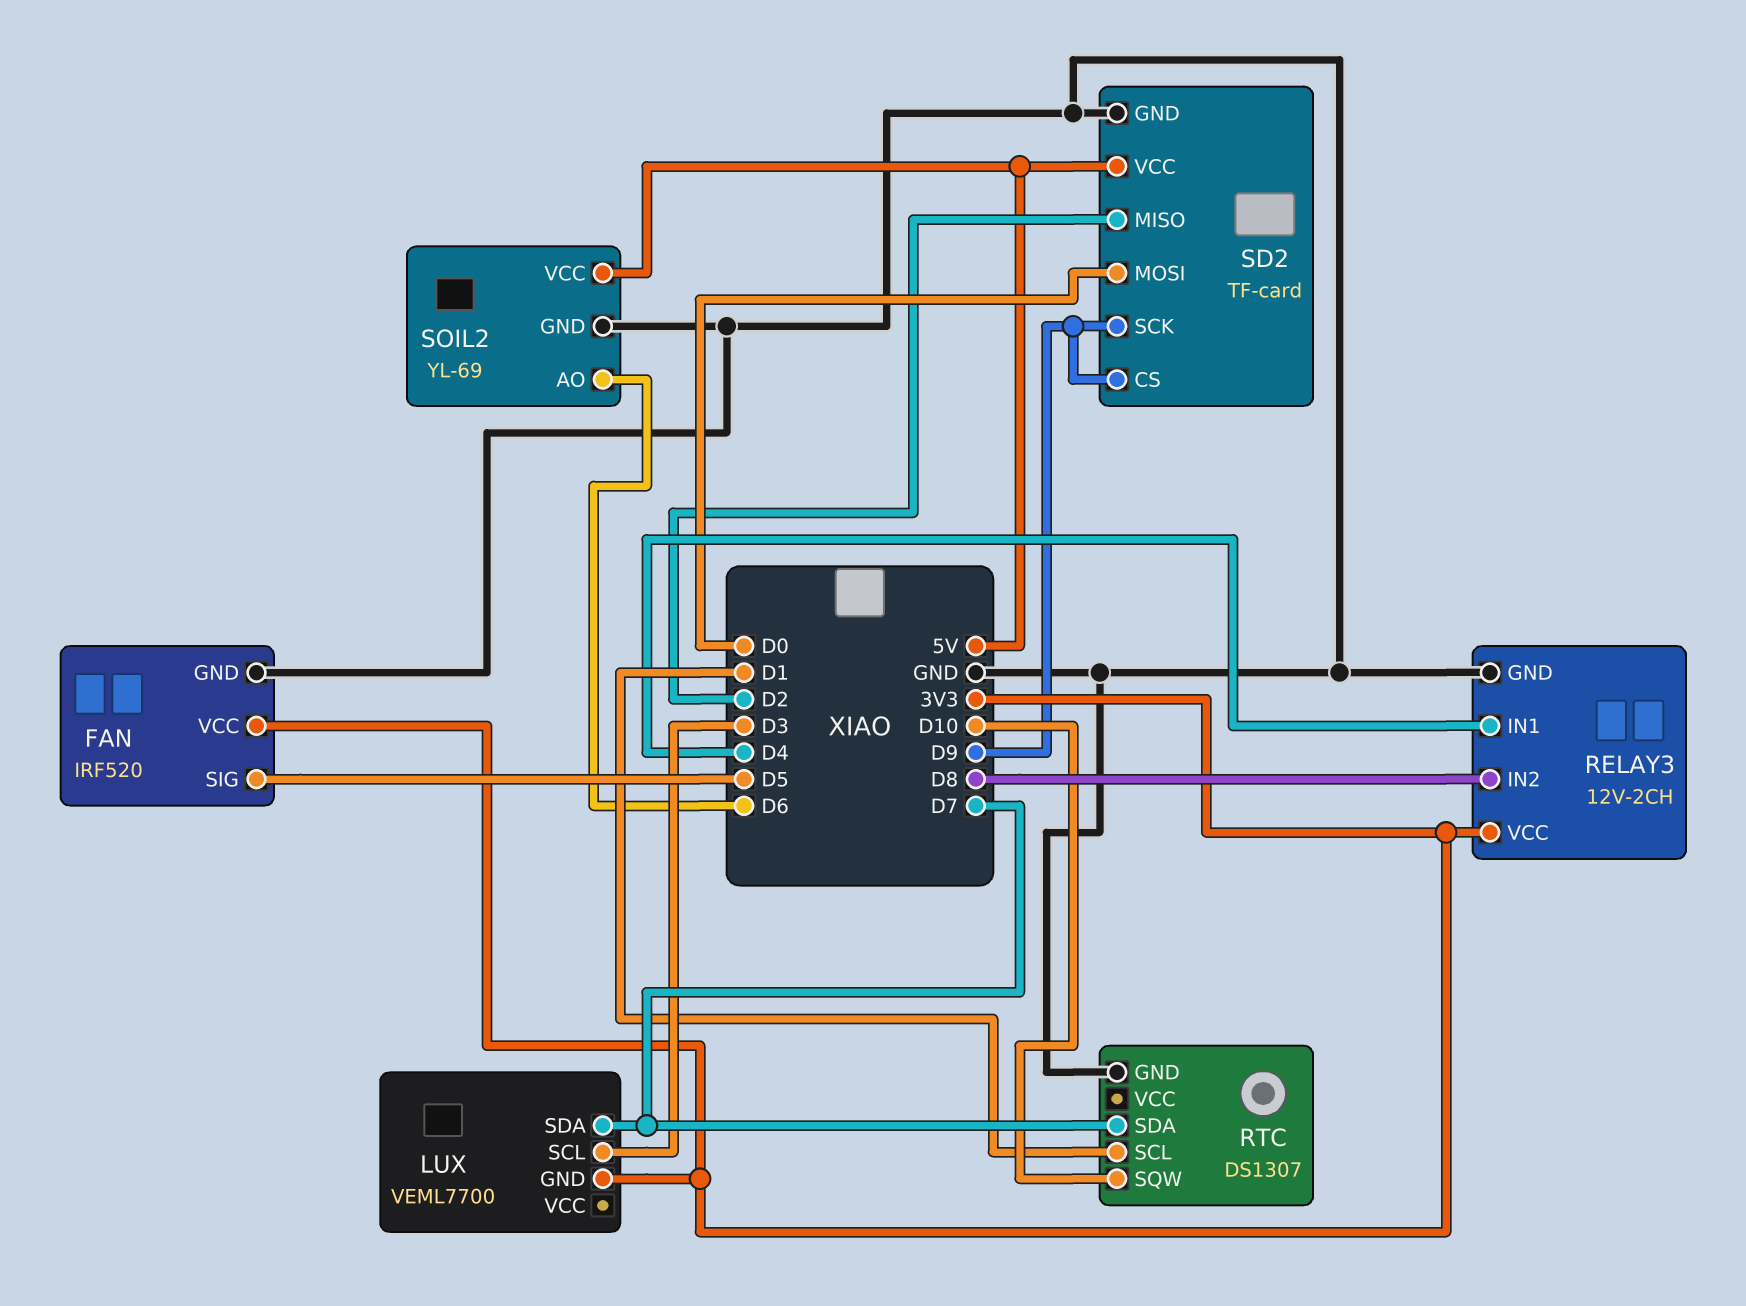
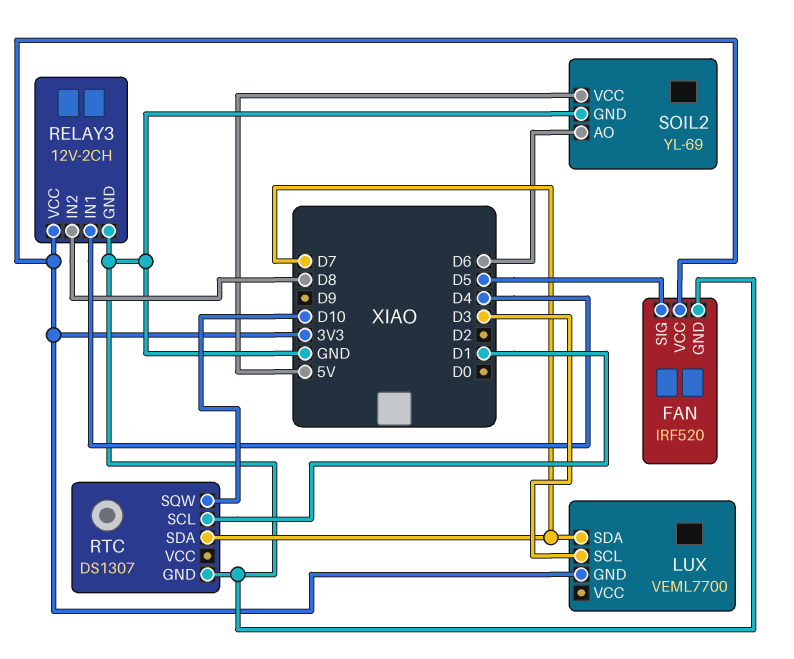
SD2: TF-card -> none
SD2 pin CS: D9 -> none
SD2 pin GND: GND -> none
SD2 pin MISO: D2 -> none
SD2 pin MOSI: D0 -> none
SD2 pin SCK: D9 -> none
SD2 pin VCC: 5V -> none

